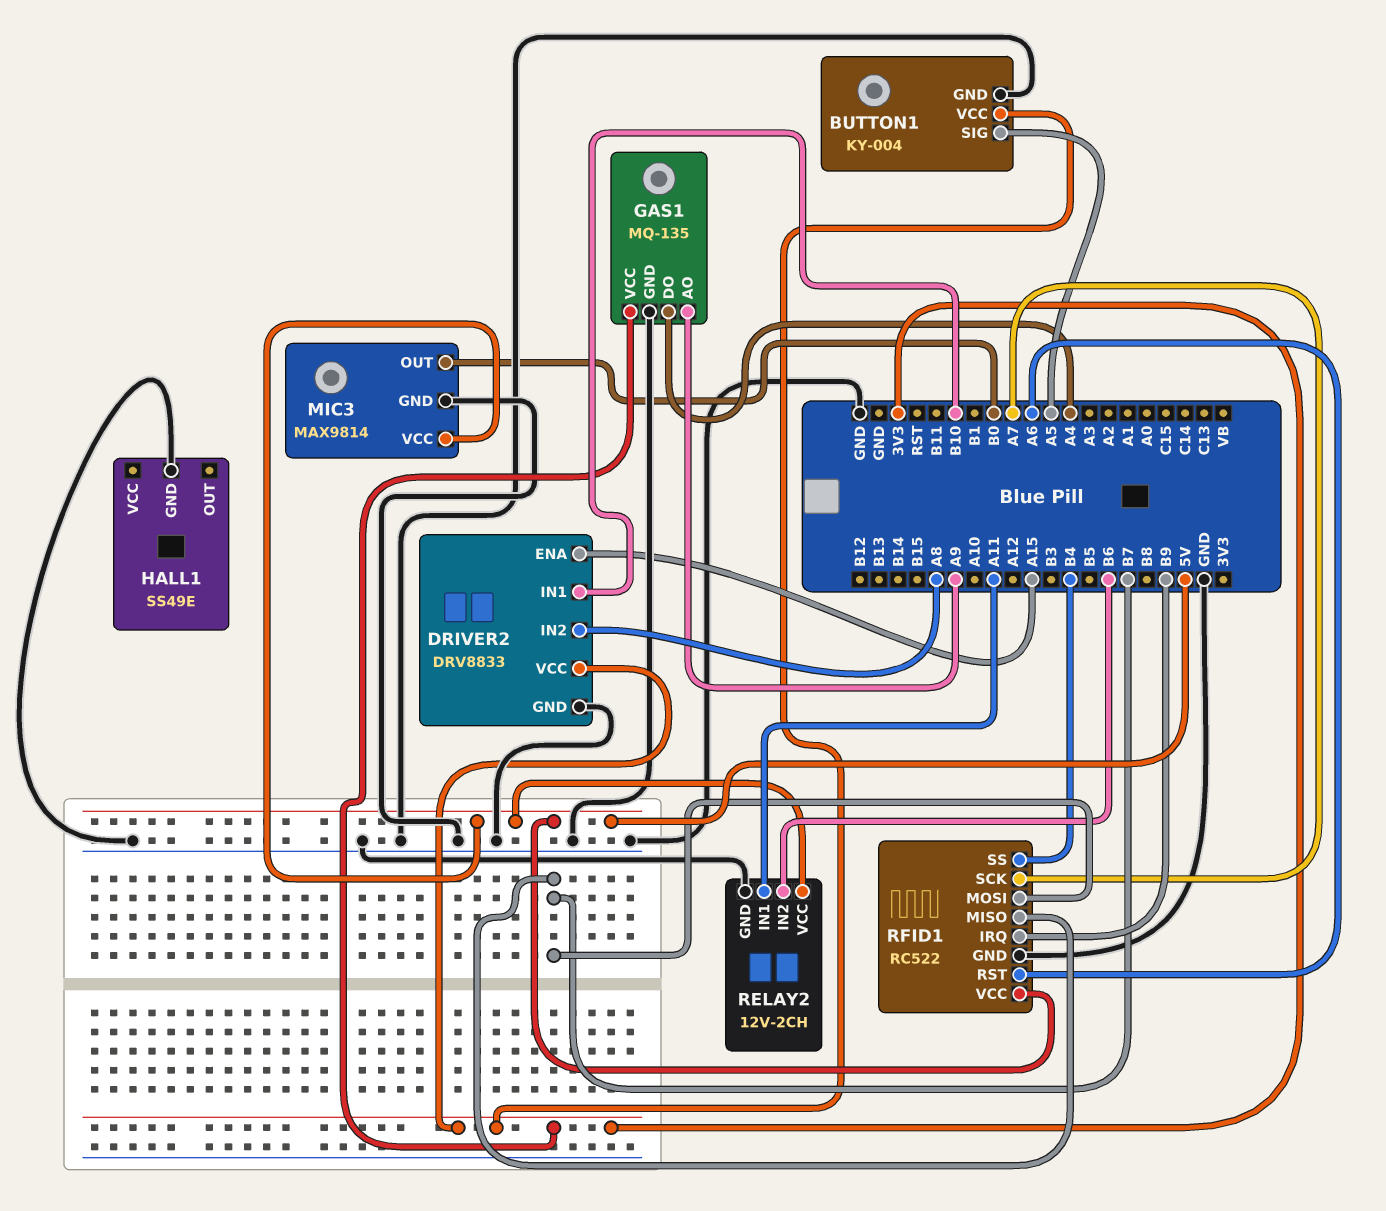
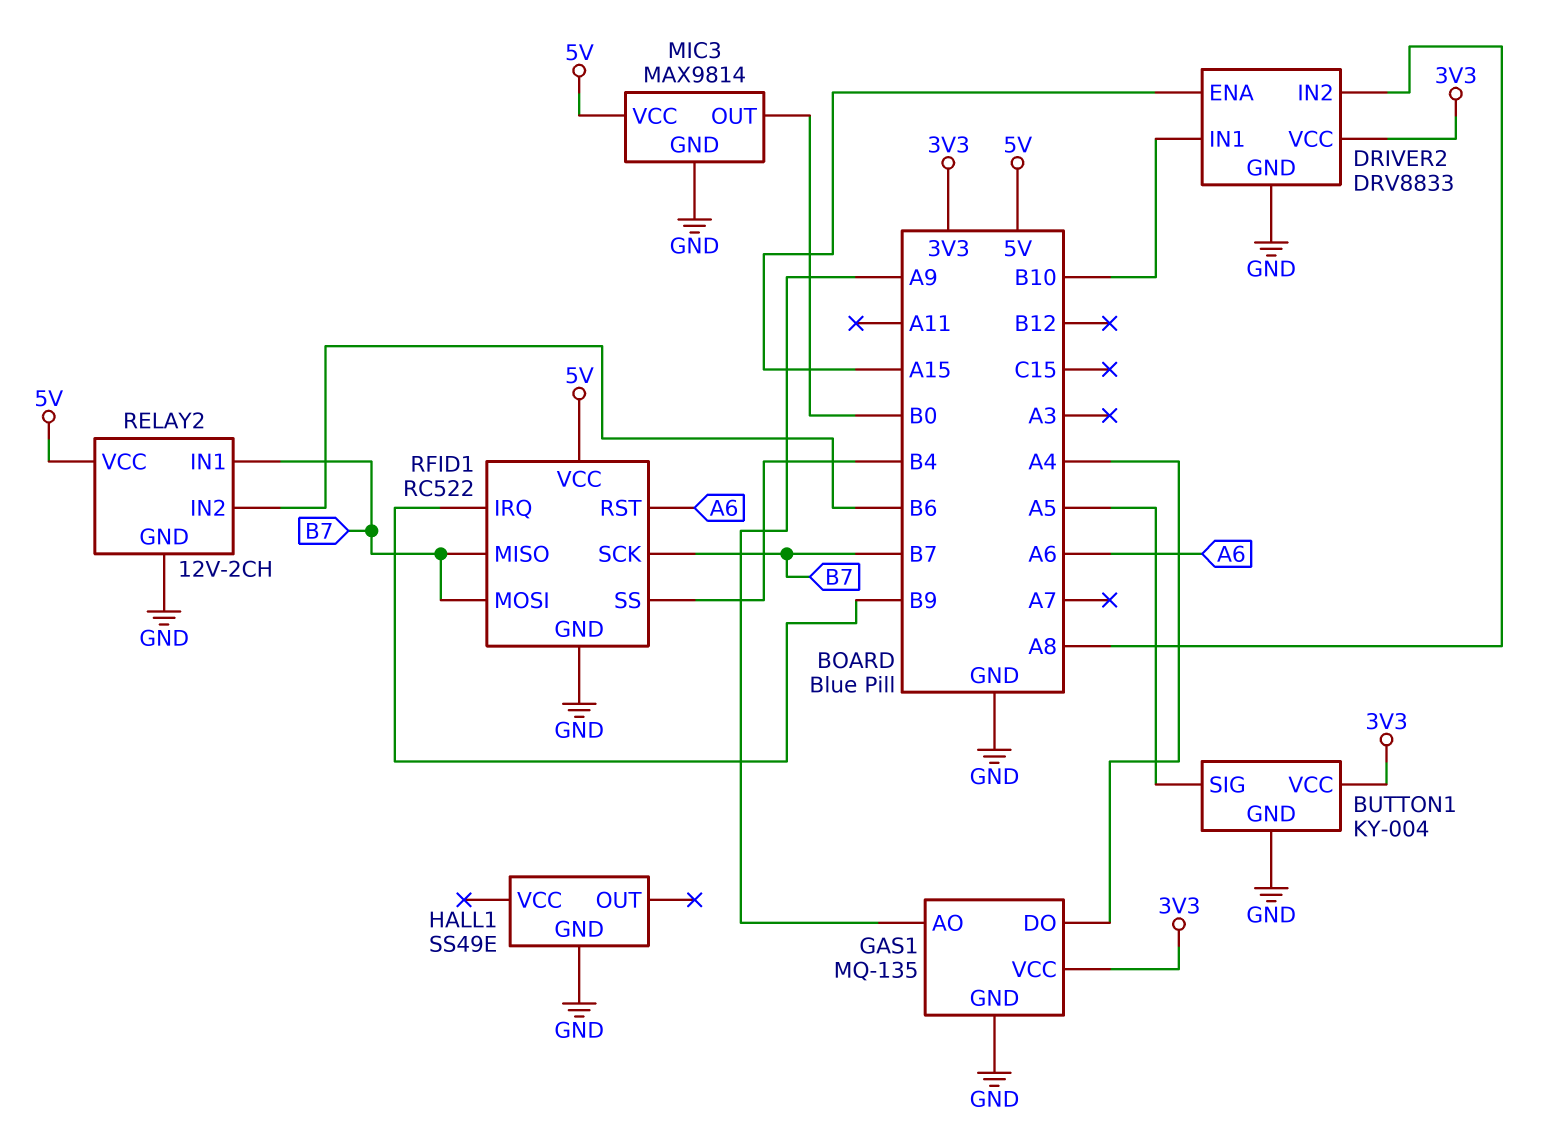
RELAY2 pin IN1: A11 -> B7
RFID1 pin SCK: A7 -> B7

